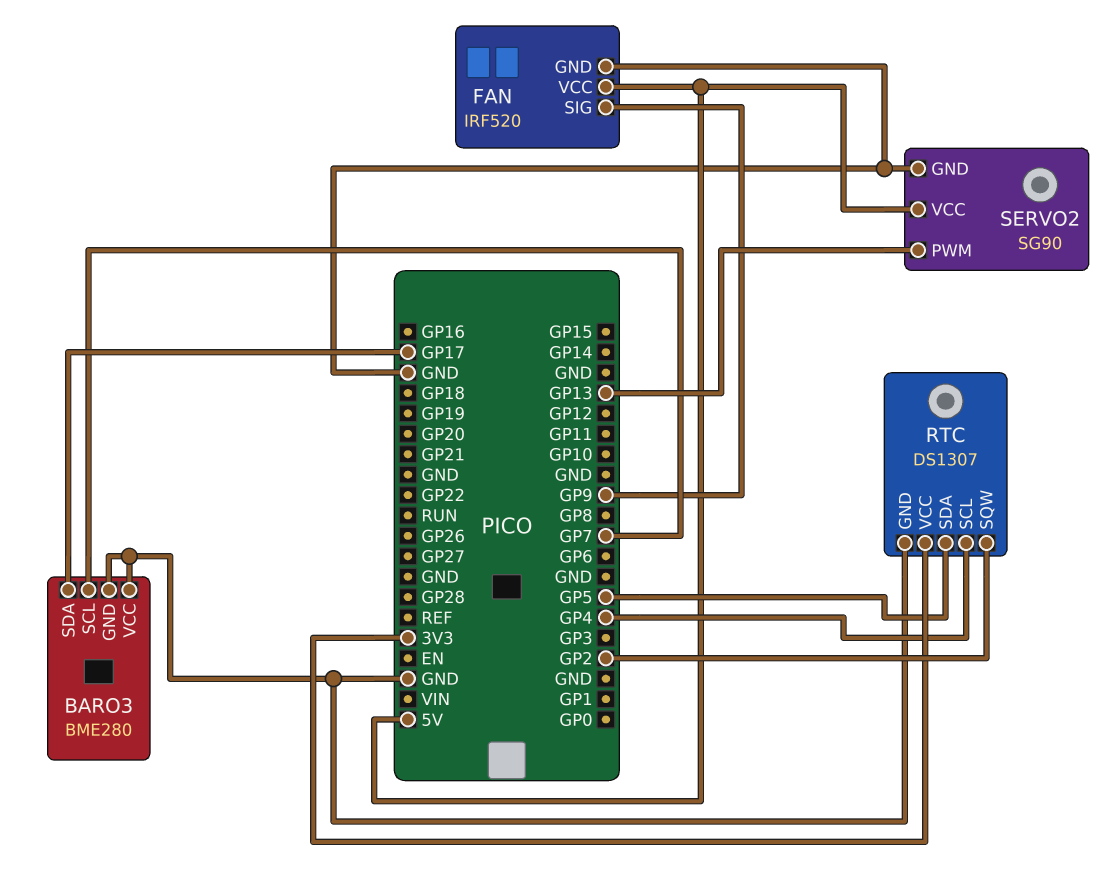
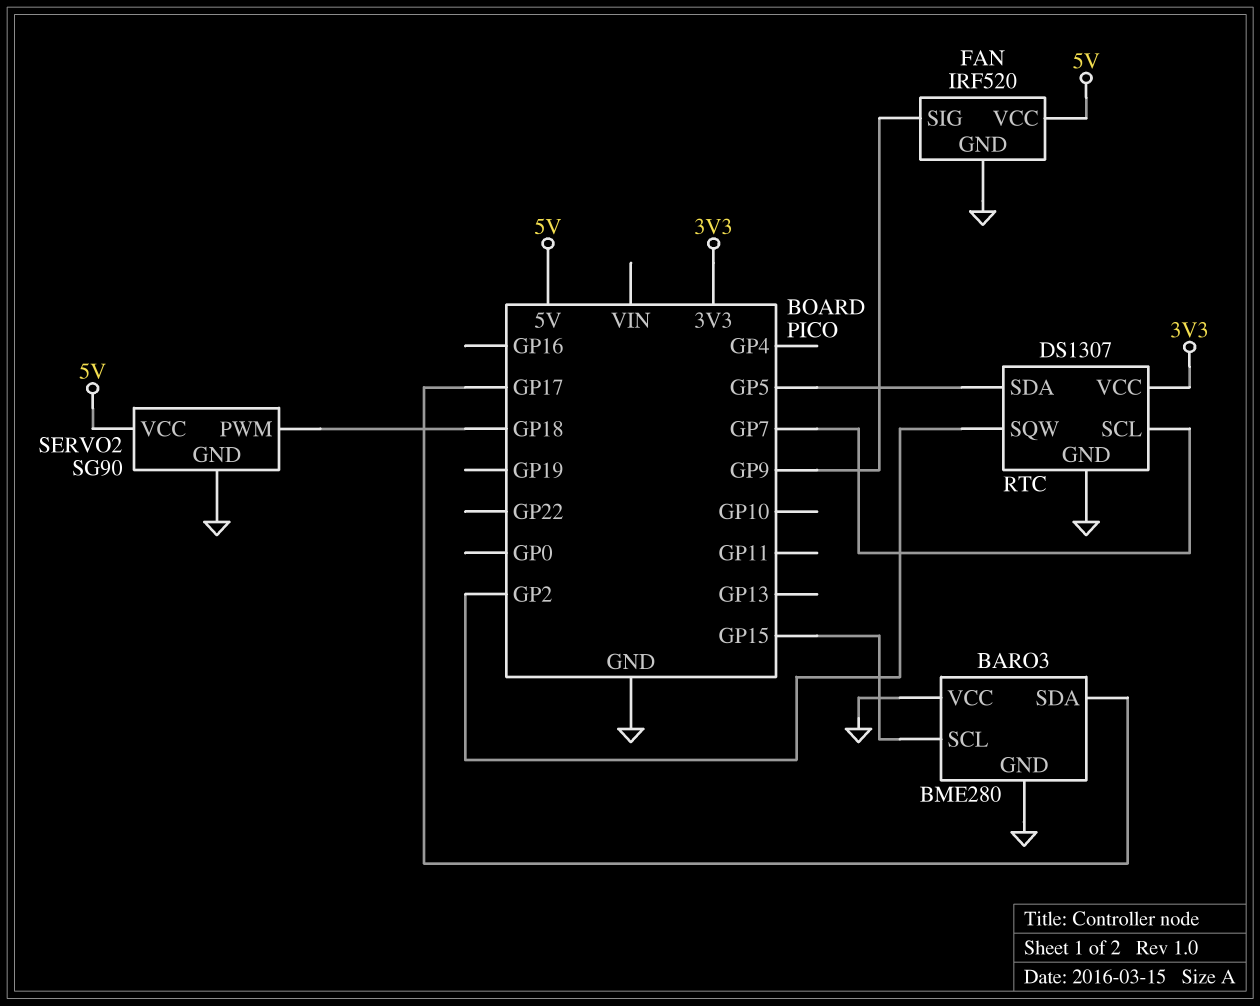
BARO3 pin SCL: GP7 -> GP15
RTC pin SCL: GP4 -> GP7
SERVO2 pin PWM: GP13 -> GP18

